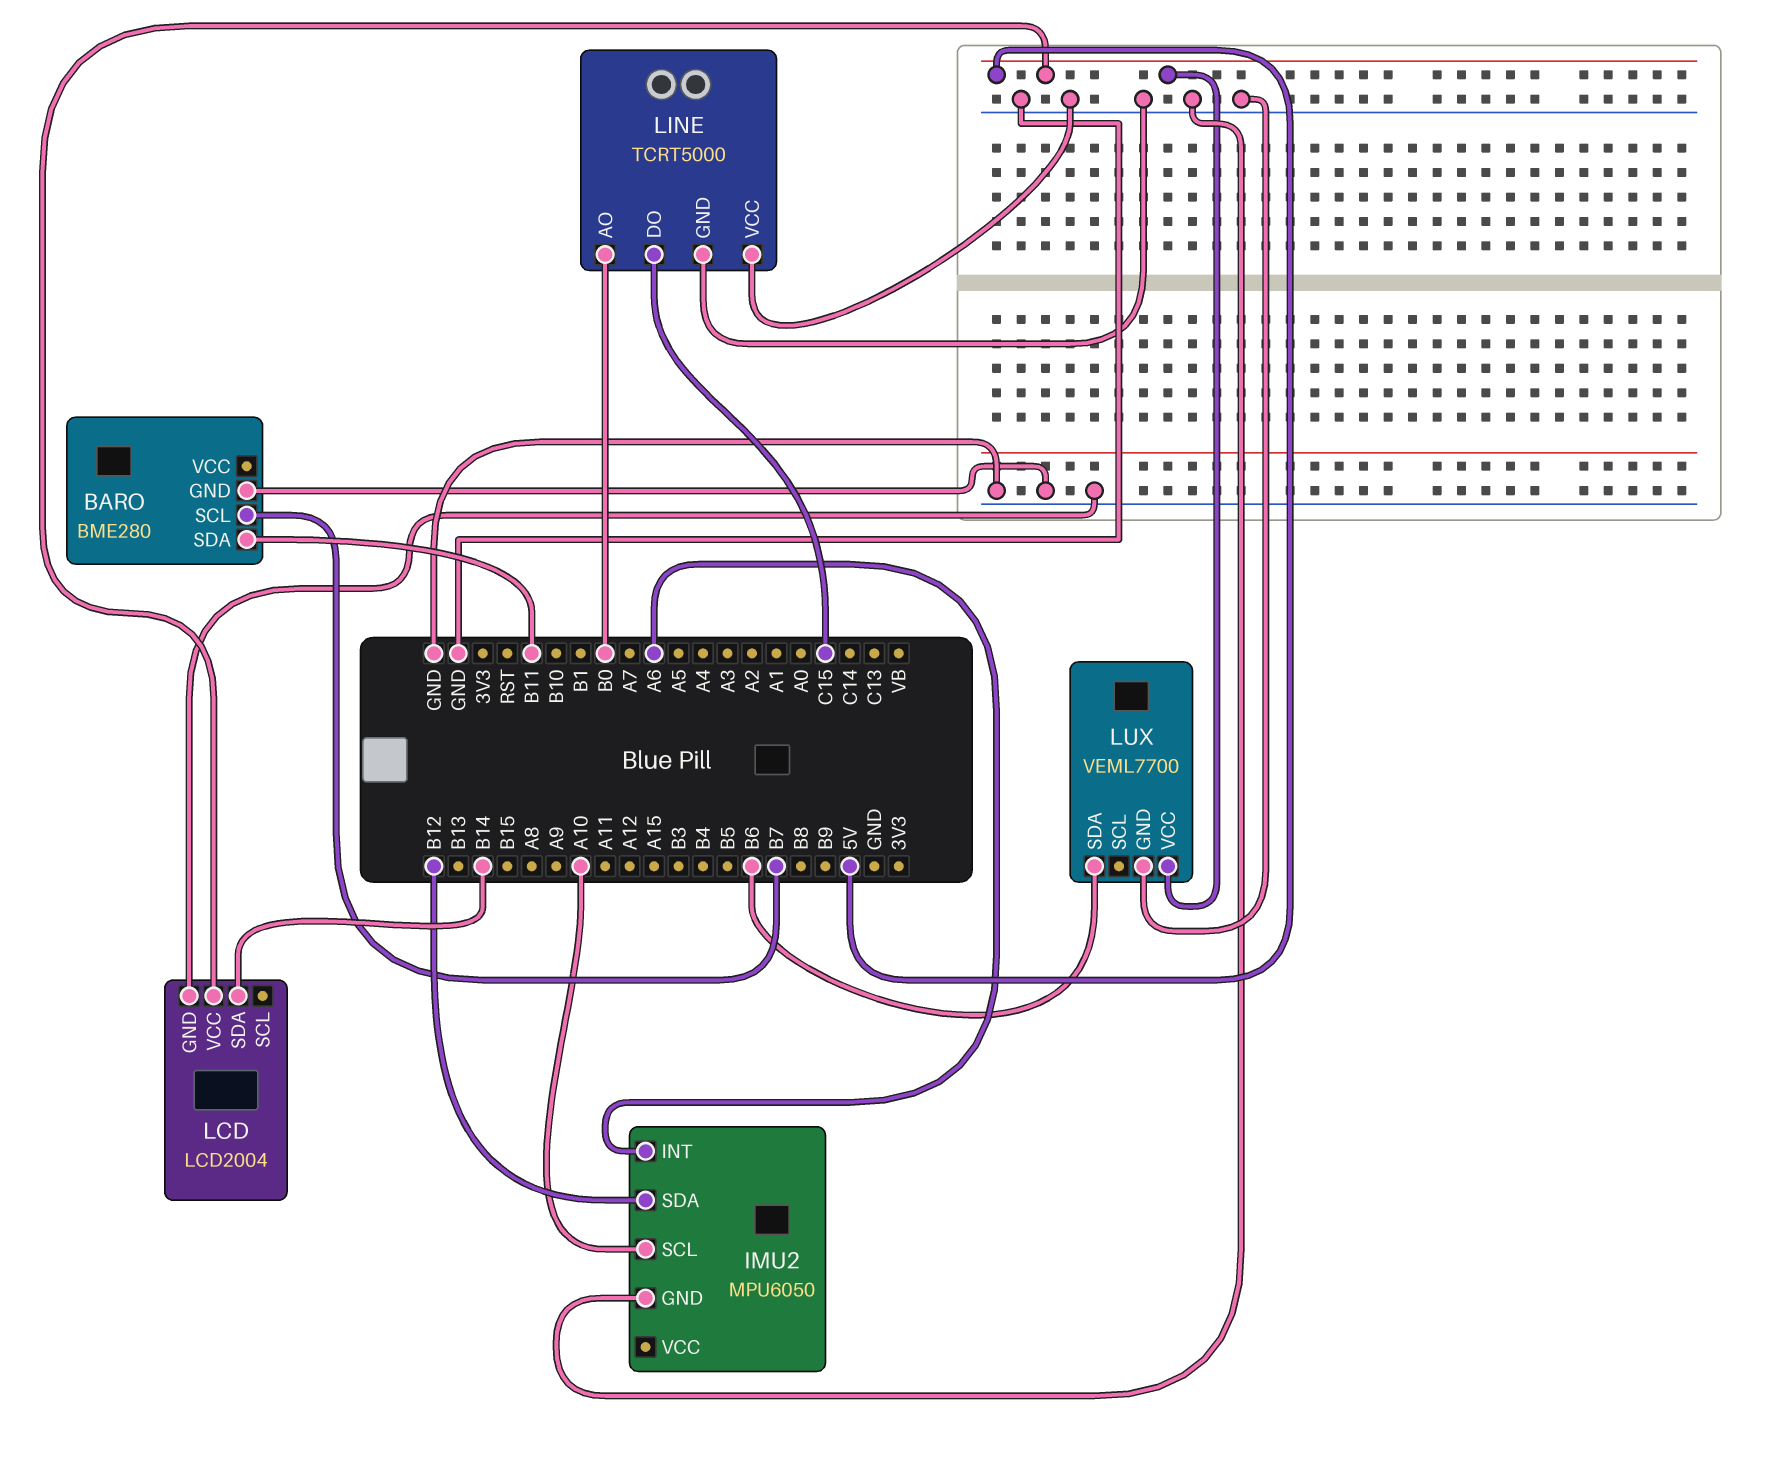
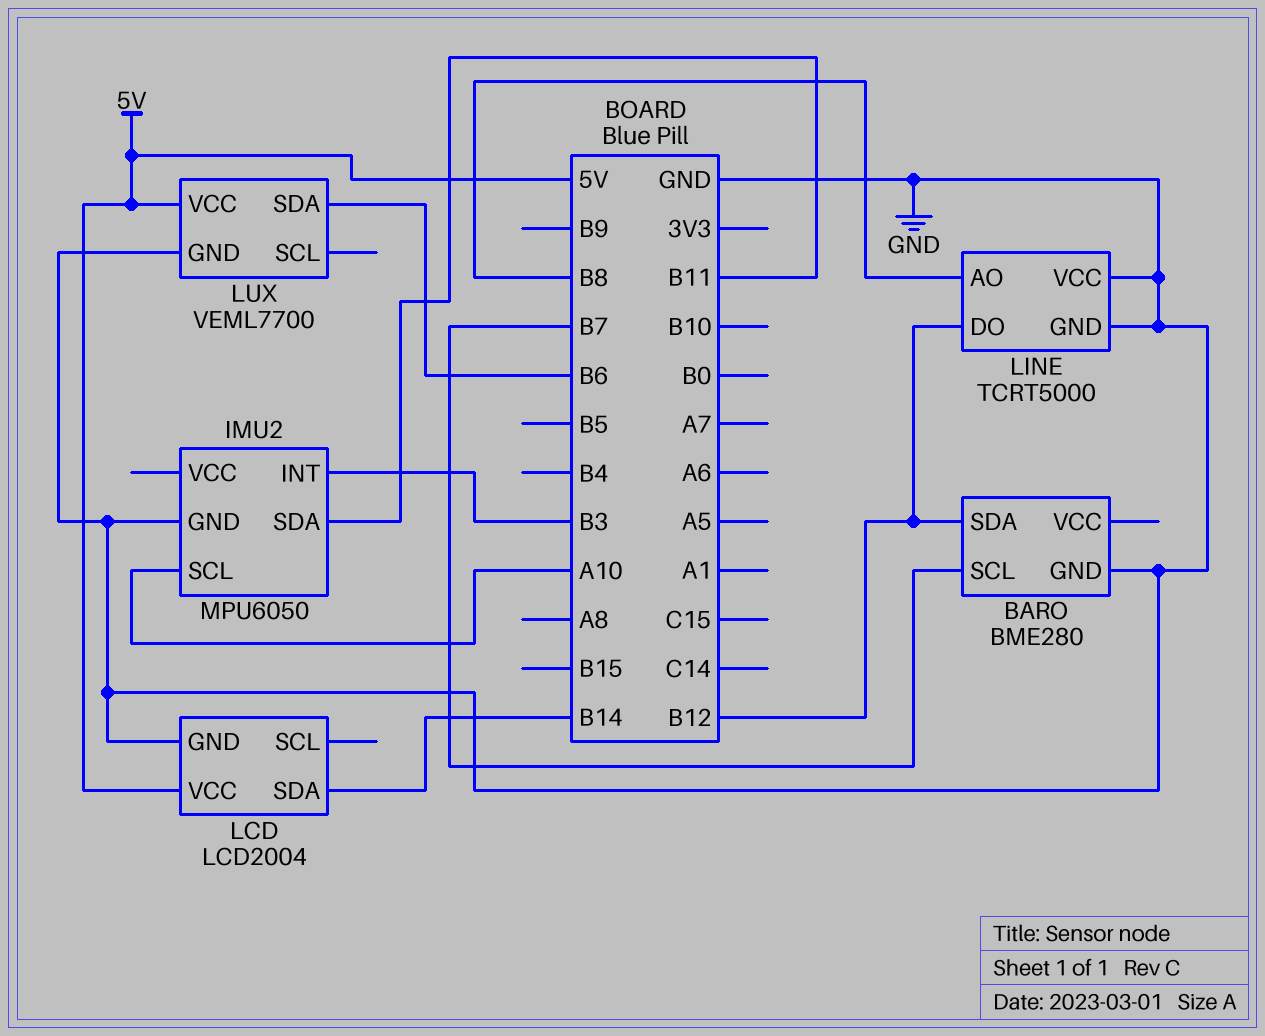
BARO pin SDA: B11 -> B12
IMU2 pin INT: A6 -> B3
IMU2 pin SDA: B12 -> B11
LINE pin AO: B0 -> B8
LINE pin DO: C15 -> B12

